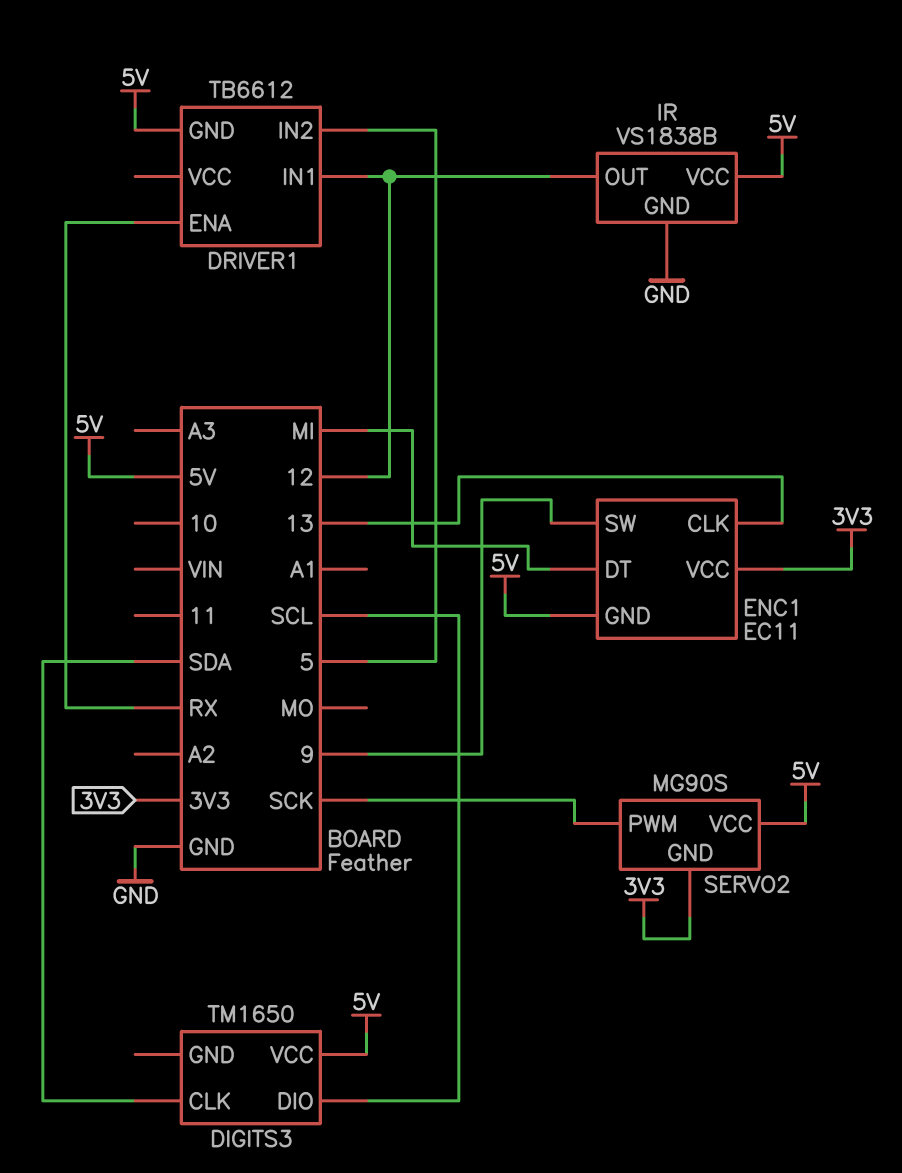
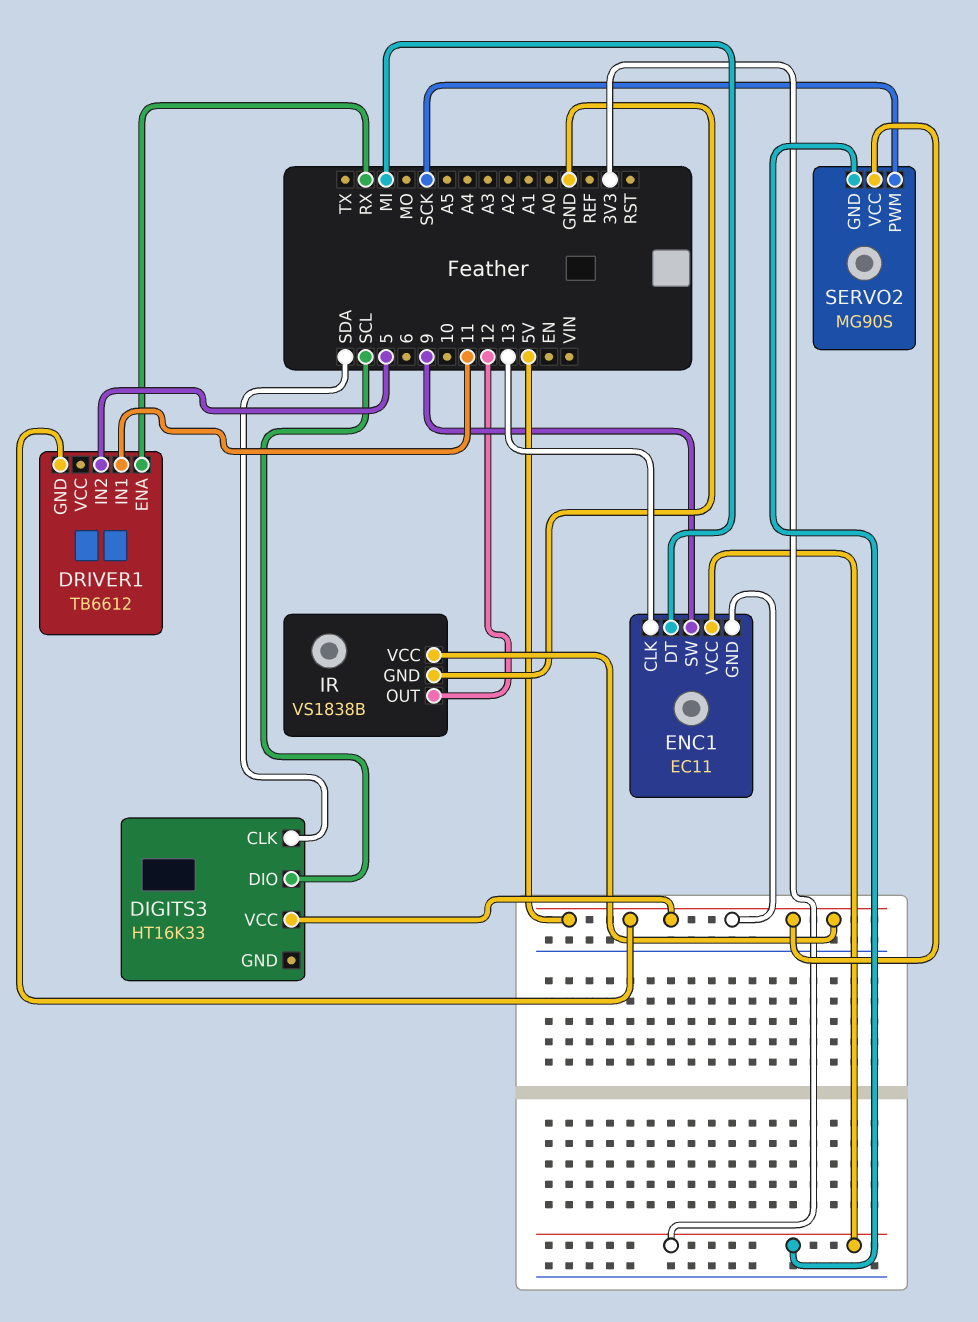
DIGITS3: TM1650 -> HT16K33
DRIVER1 pin IN1: 12 -> 11

